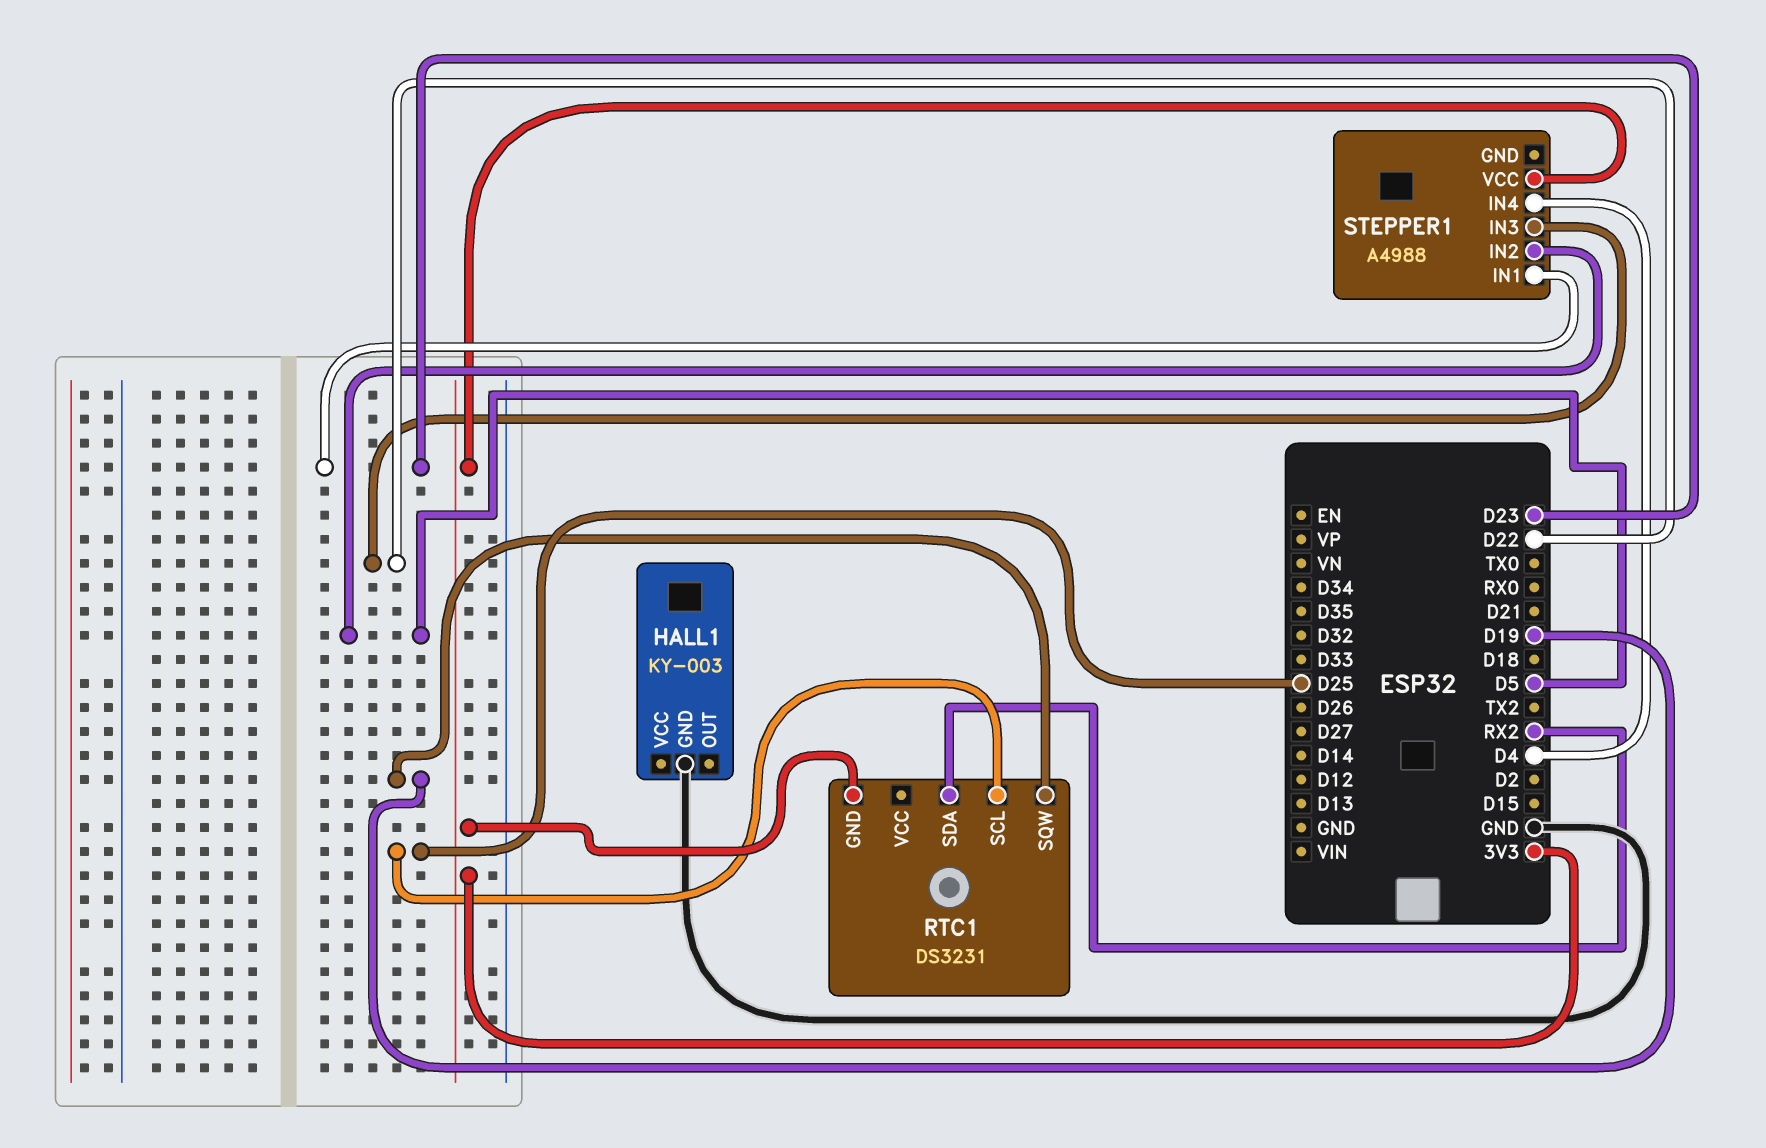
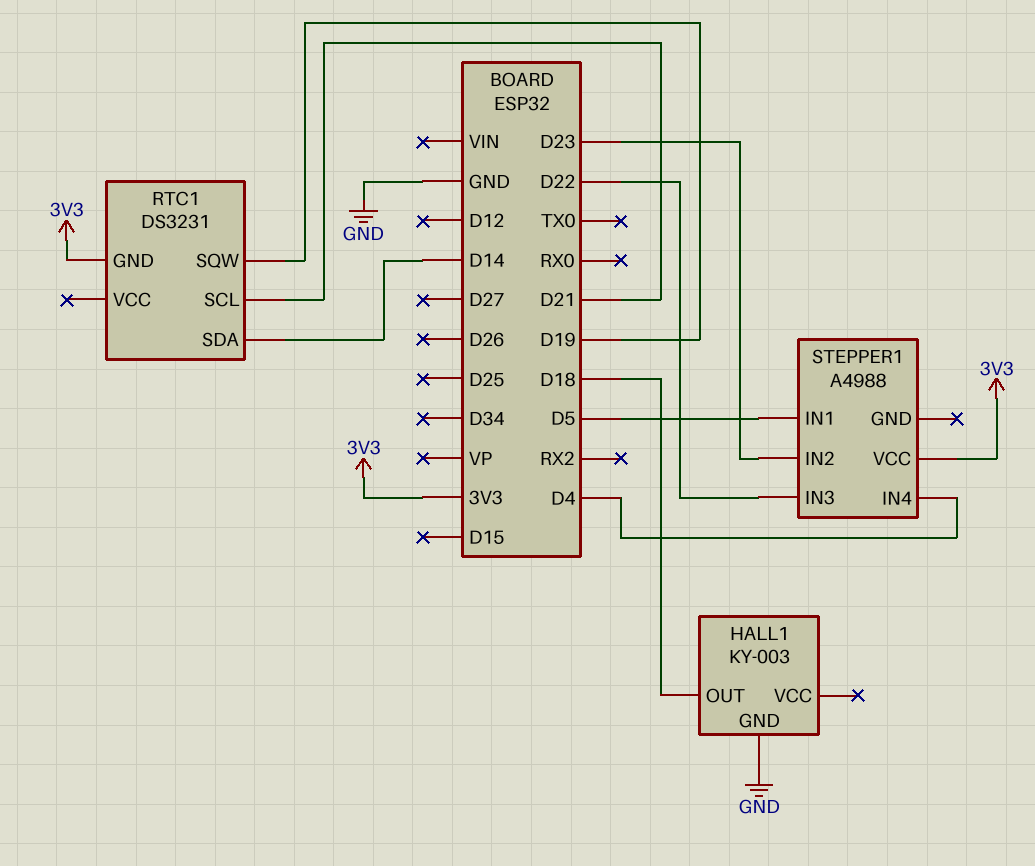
HALL1 pin OUT: none -> D18
RTC1 pin SCL: D25 -> D21
RTC1 pin SDA: RX2 -> D14
STEPPER1 pin IN1: D23 -> D5
STEPPER1 pin IN2: D5 -> D23

